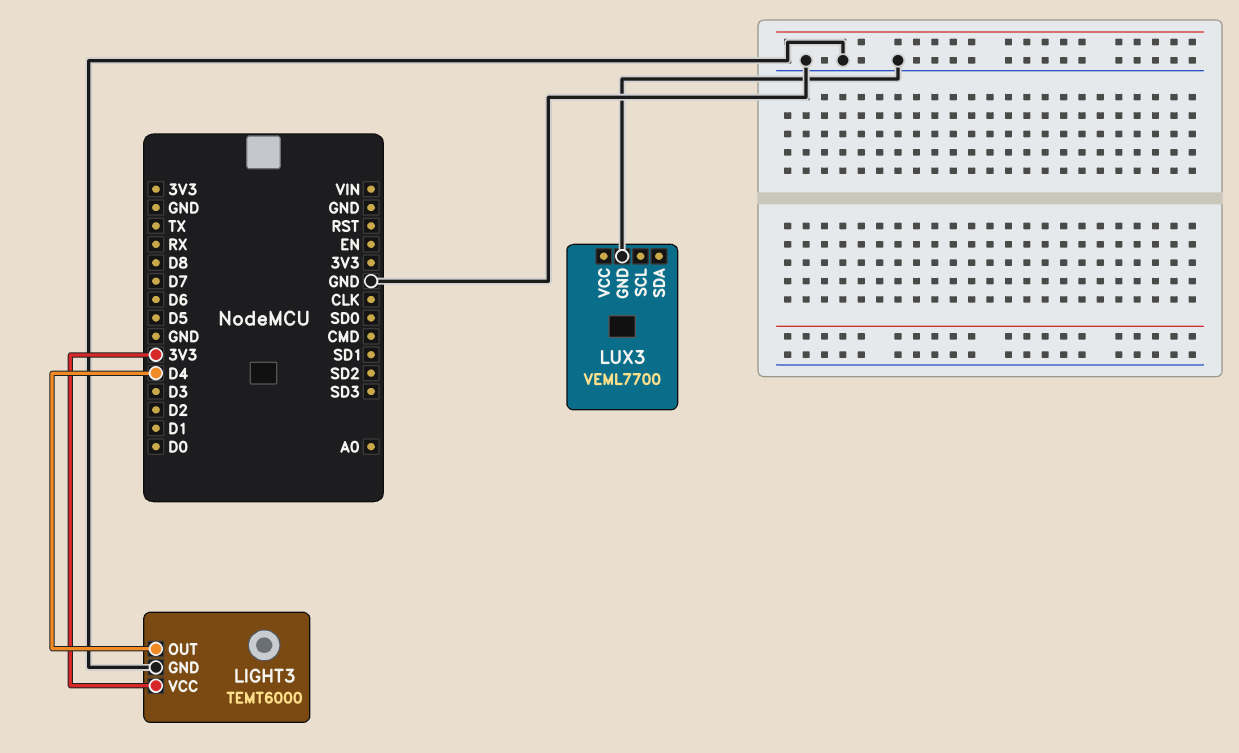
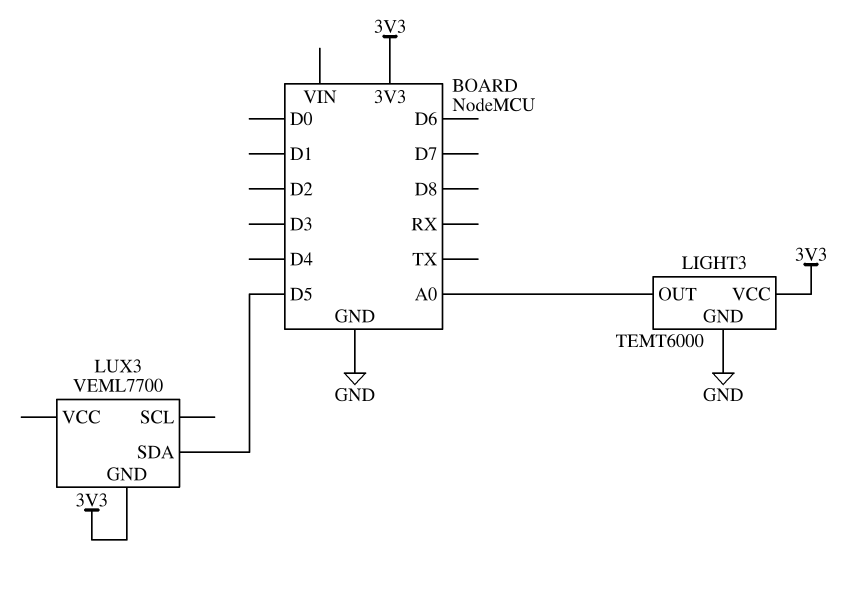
LIGHT3 pin OUT: D4 -> A0
LUX3 pin GND: GND -> 3V3
LUX3 pin SDA: none -> D5

